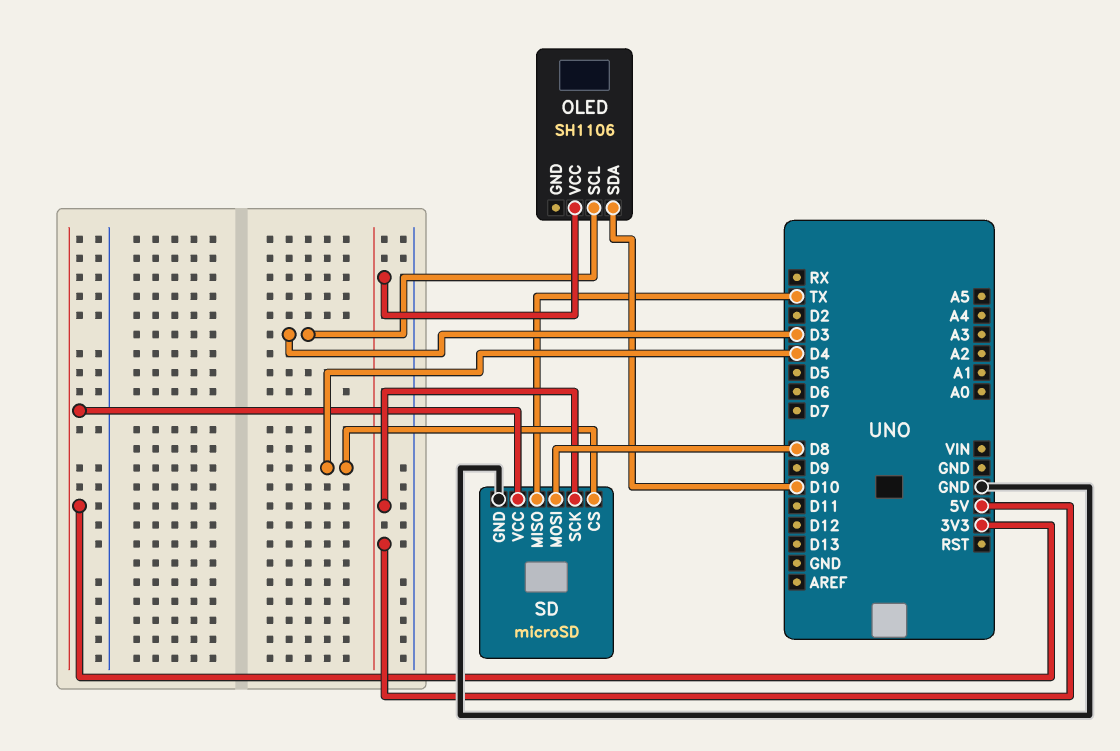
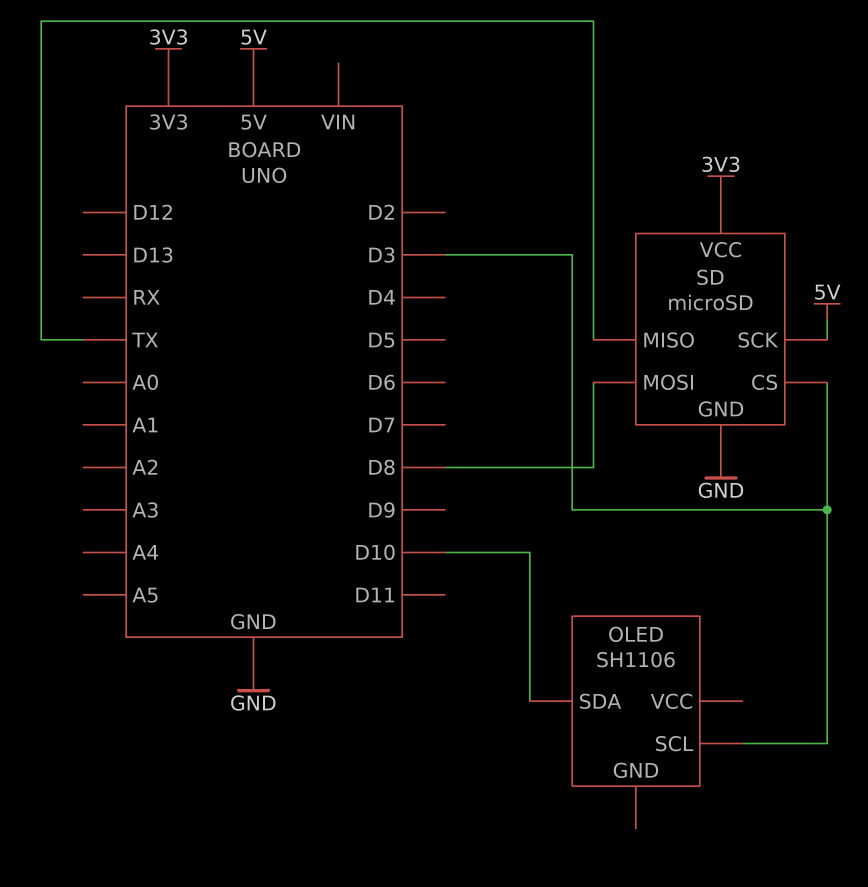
OLED pin VCC: 5V -> none
SD pin CS: D4 -> D3

